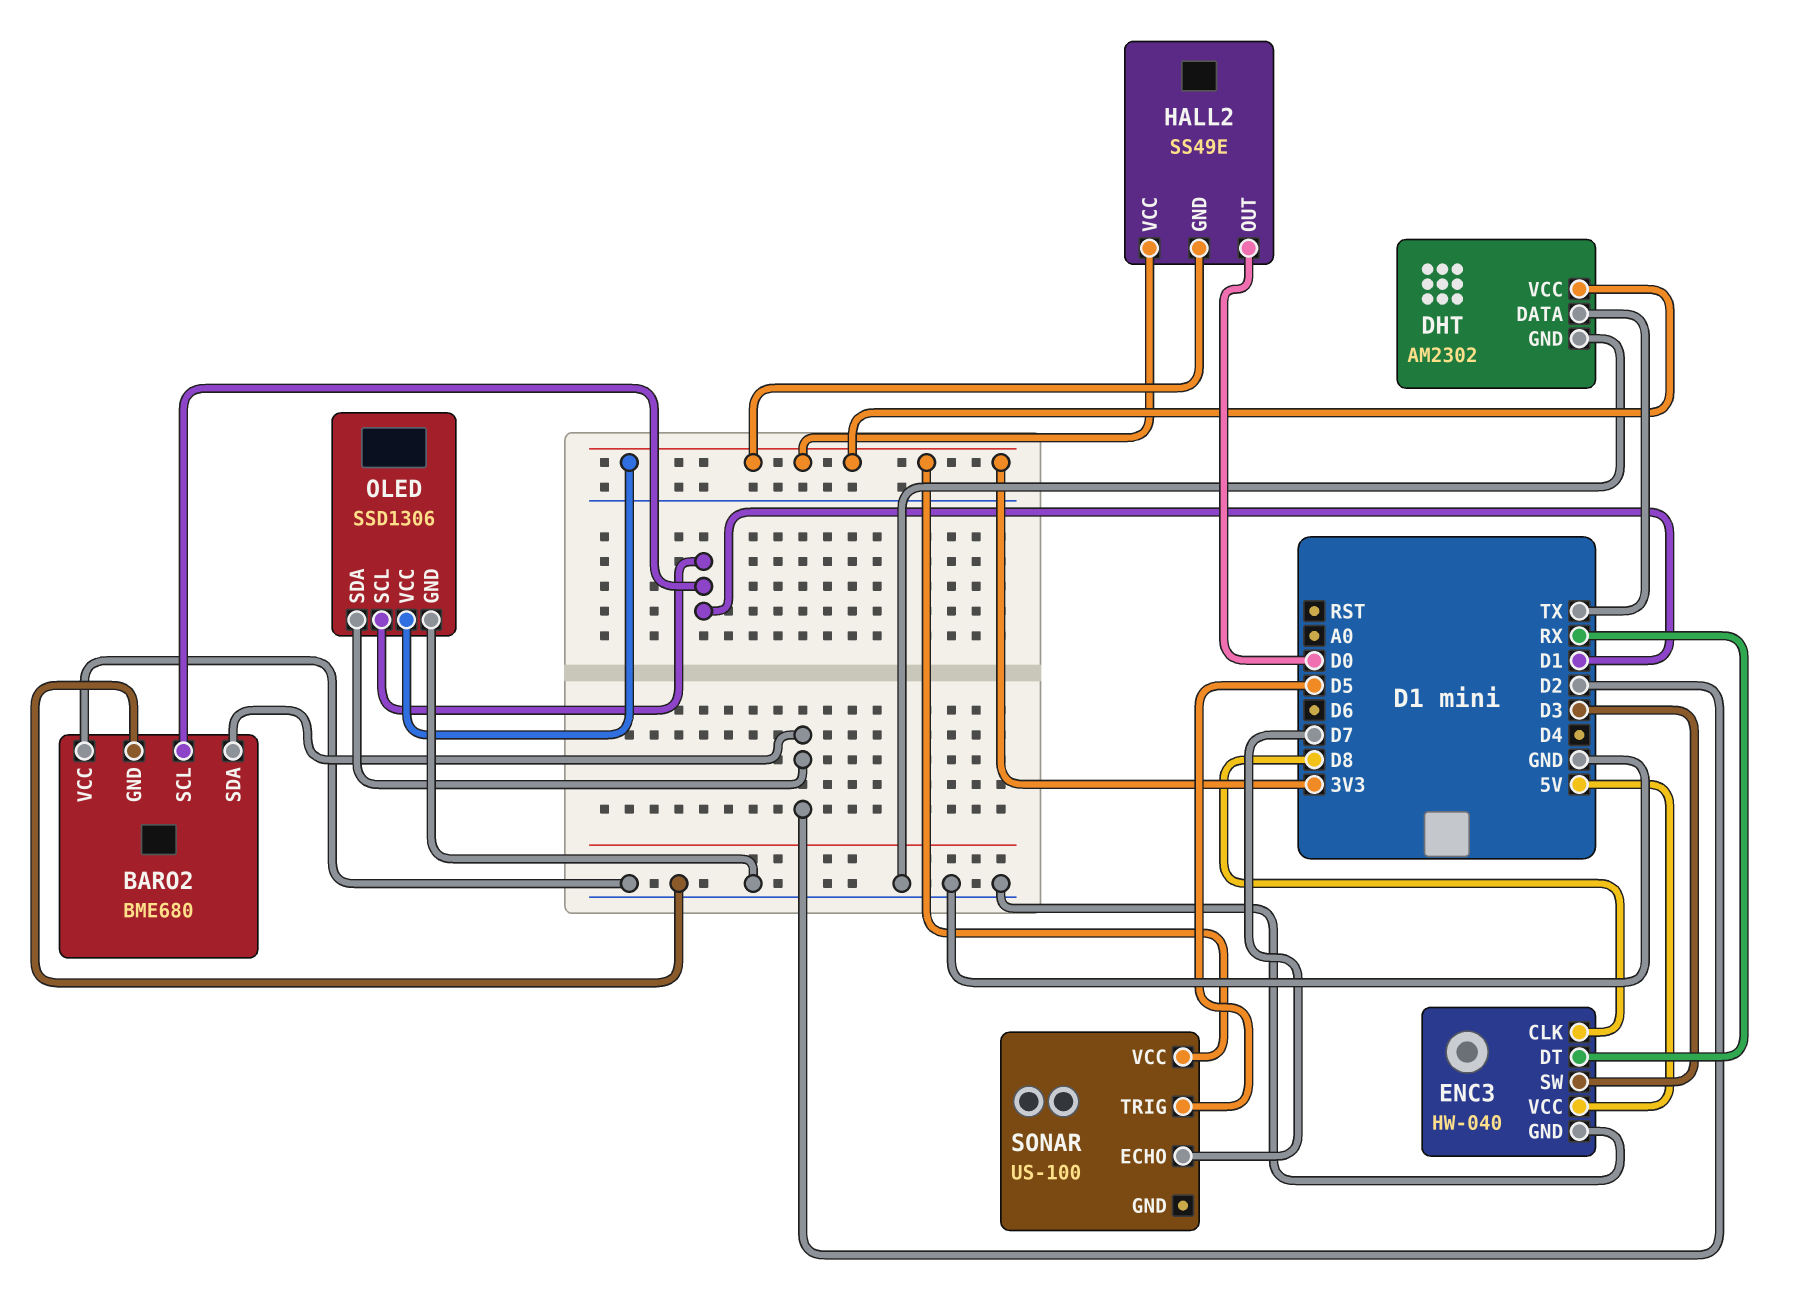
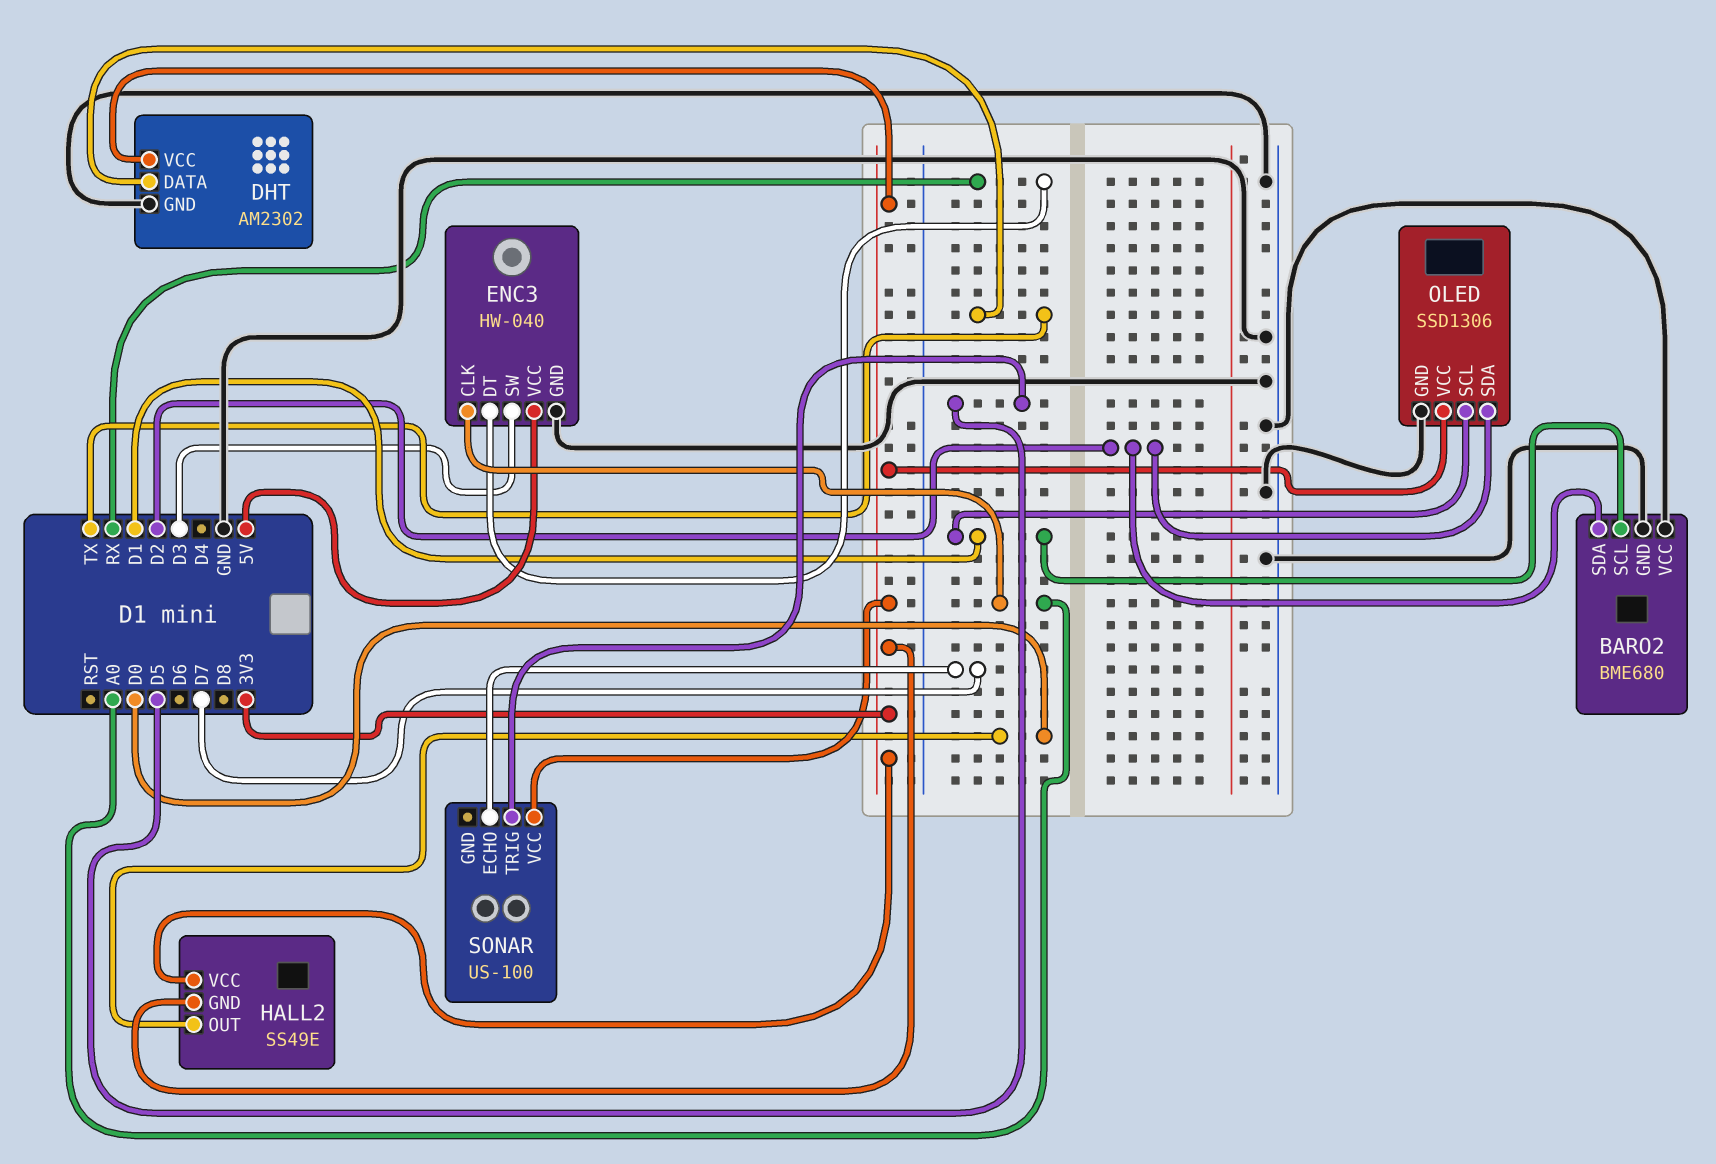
ENC3 pin CLK: D8 -> A0

